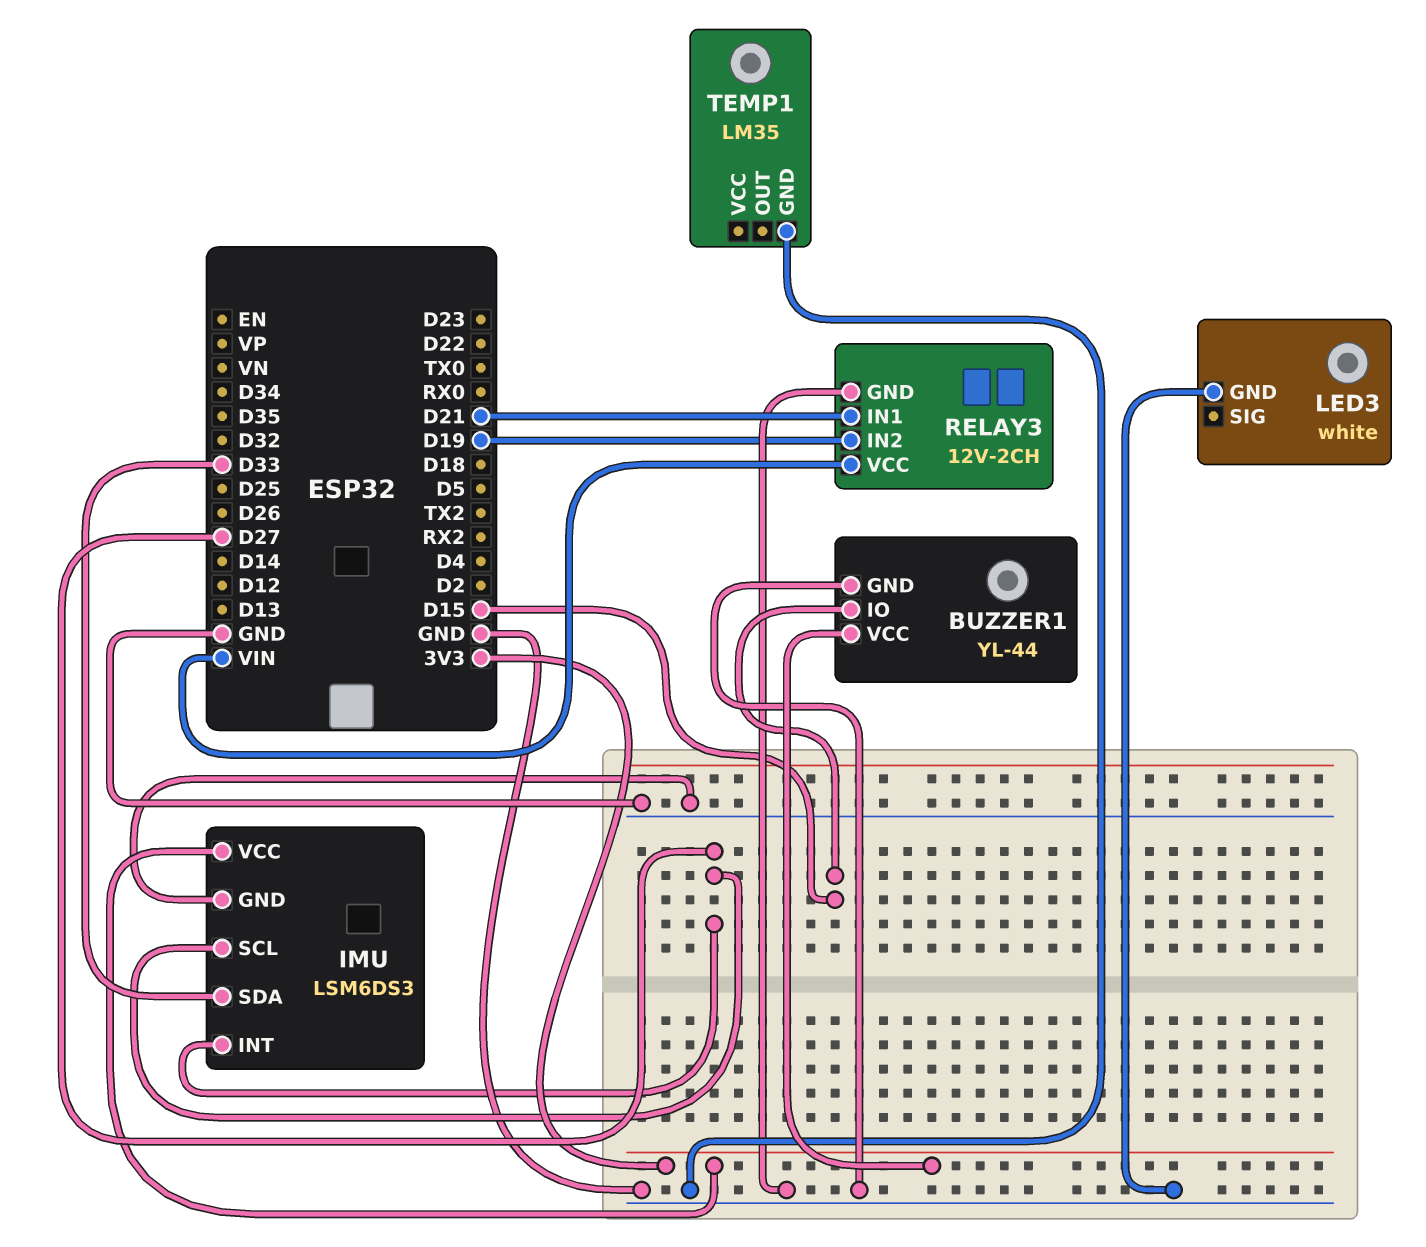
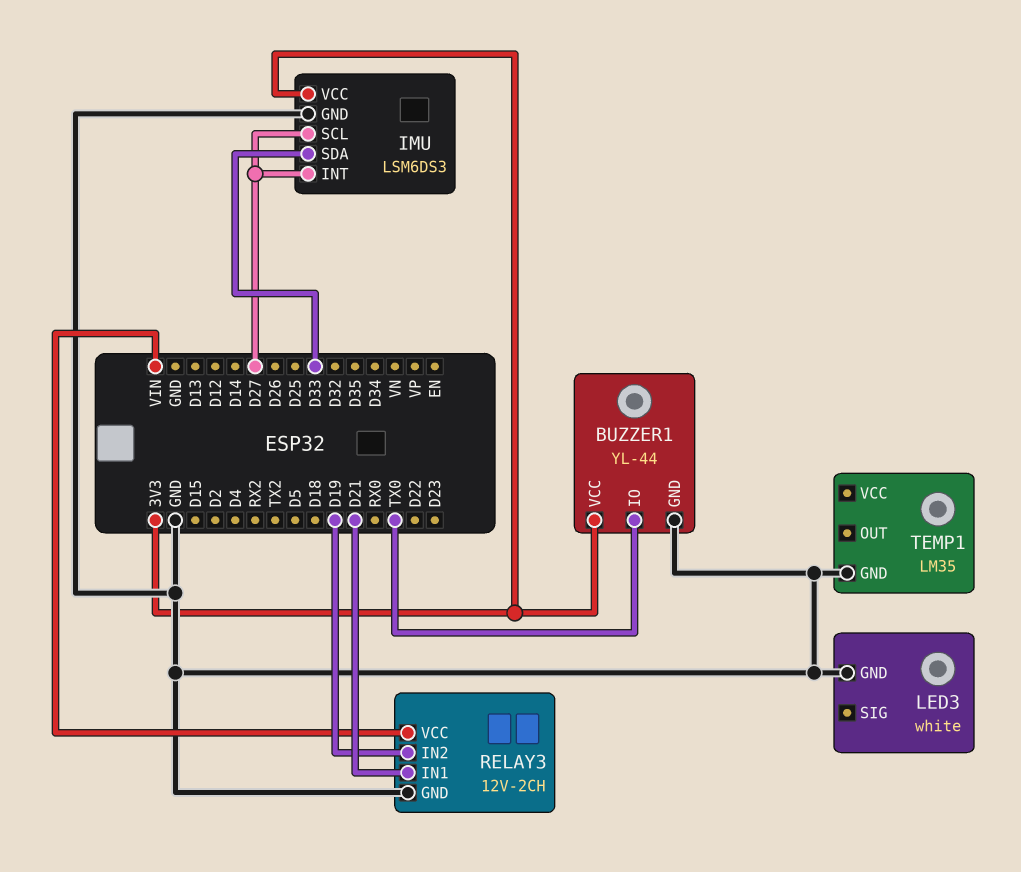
BUZZER1 pin IO: D15 -> TX0

